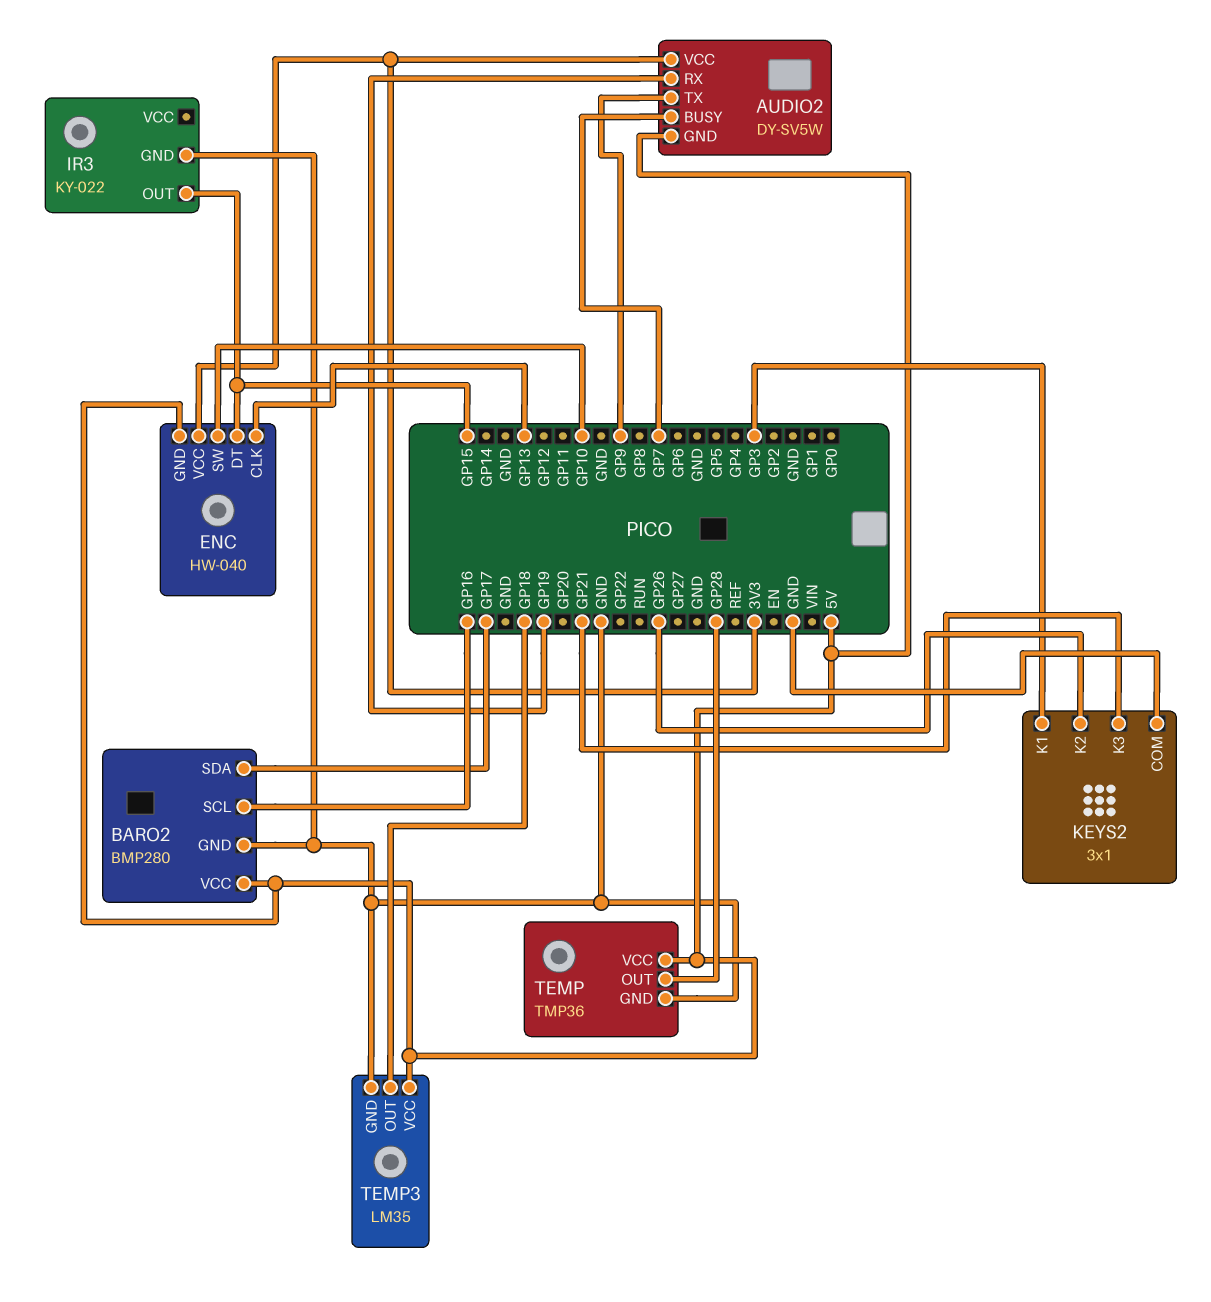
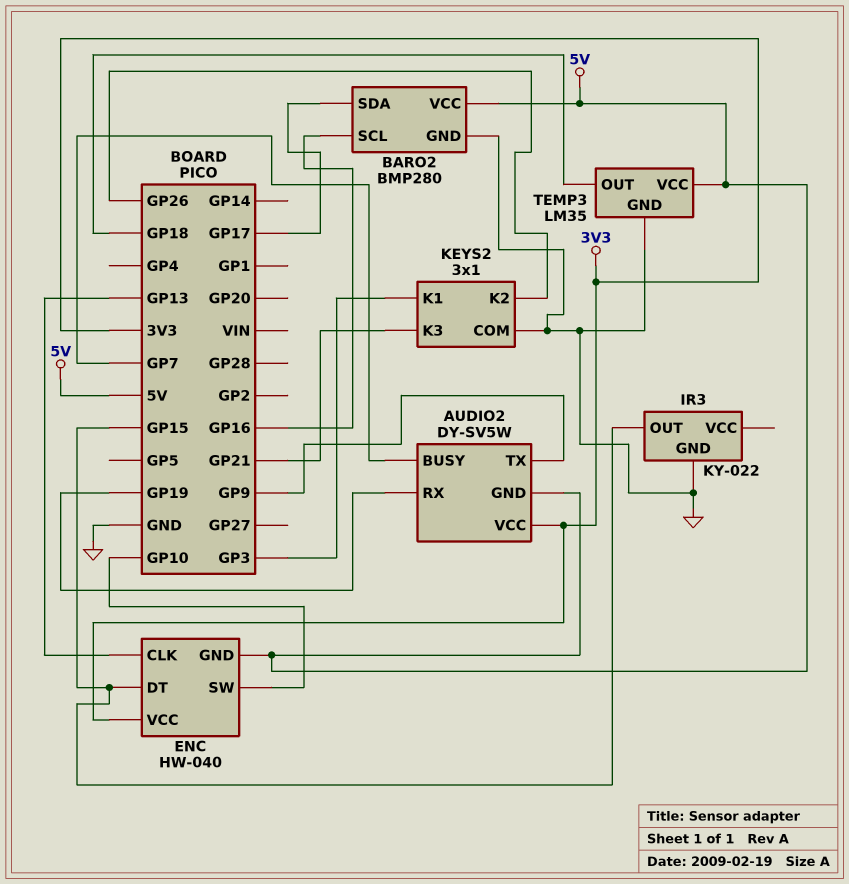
TEMP: TMP36 -> none
TEMP pin GND: GND -> none
TEMP pin OUT: GP28 -> none
TEMP pin VCC: 5V -> none

